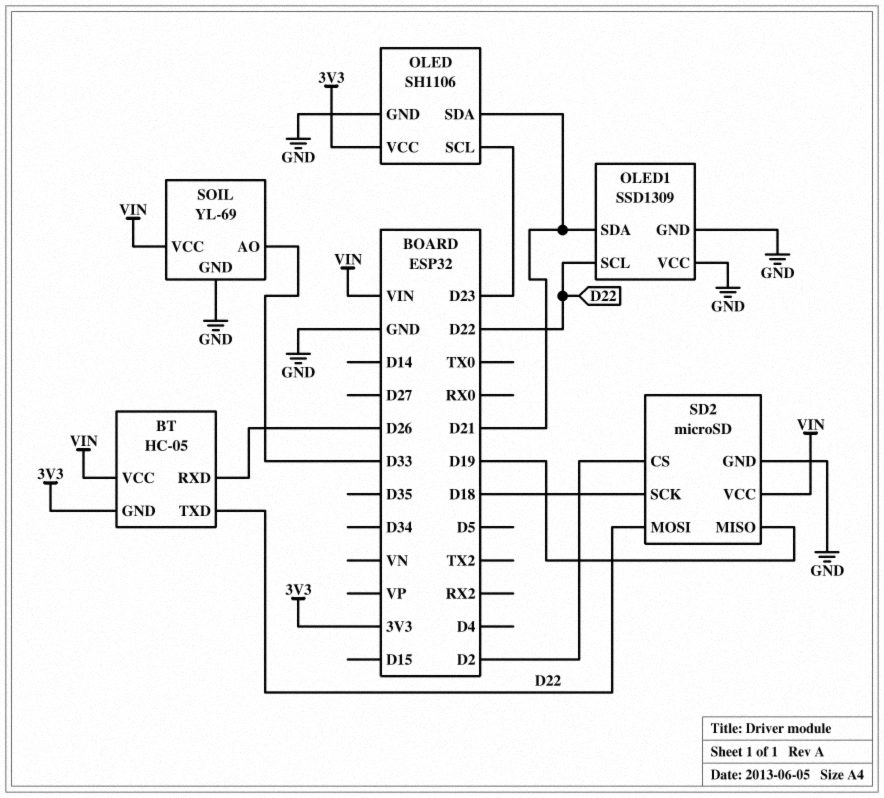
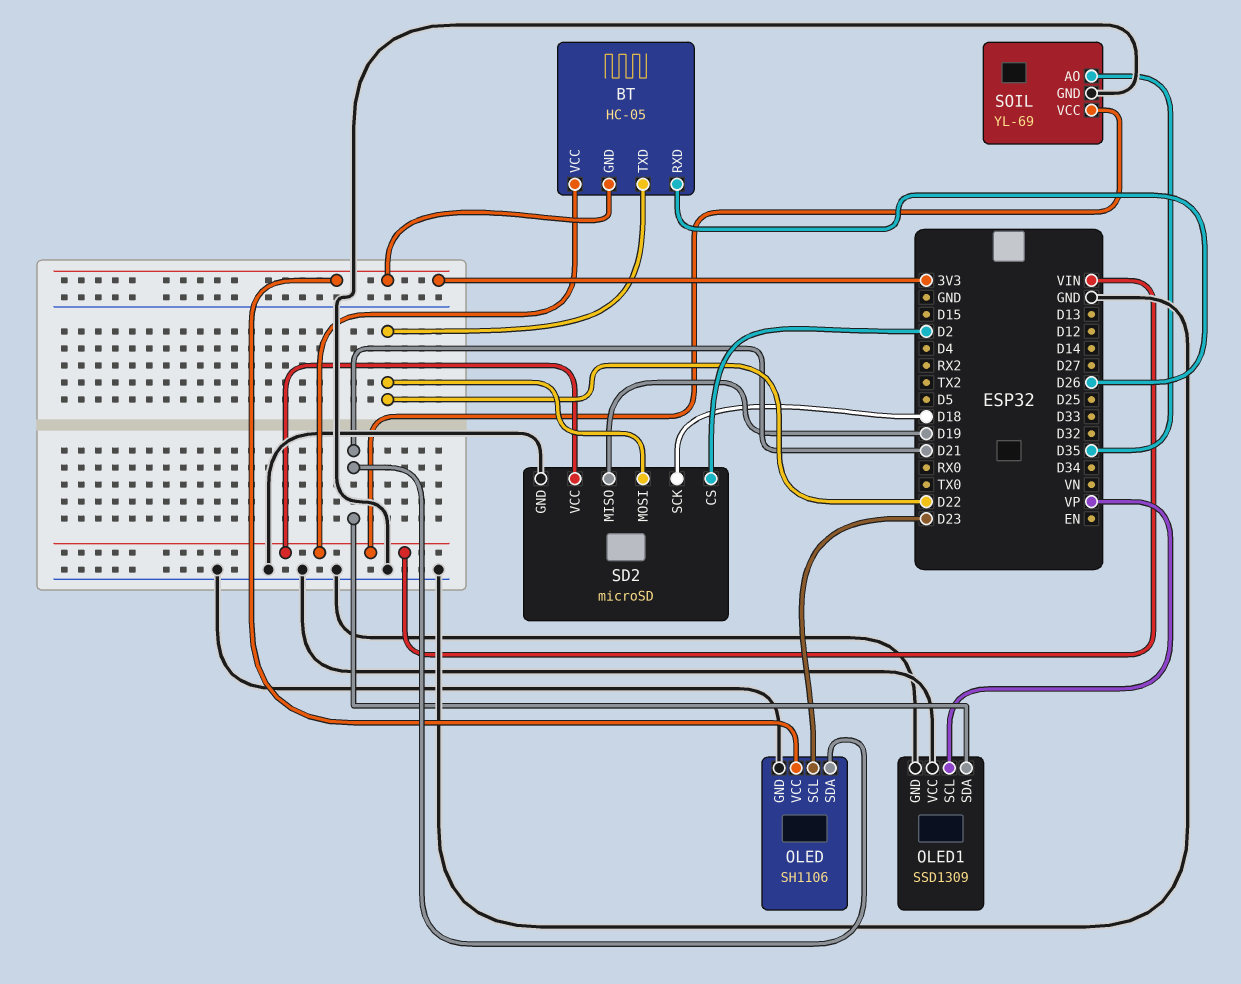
OLED1 pin SCL: D22 -> VP
SOIL pin AO: D33 -> D35

